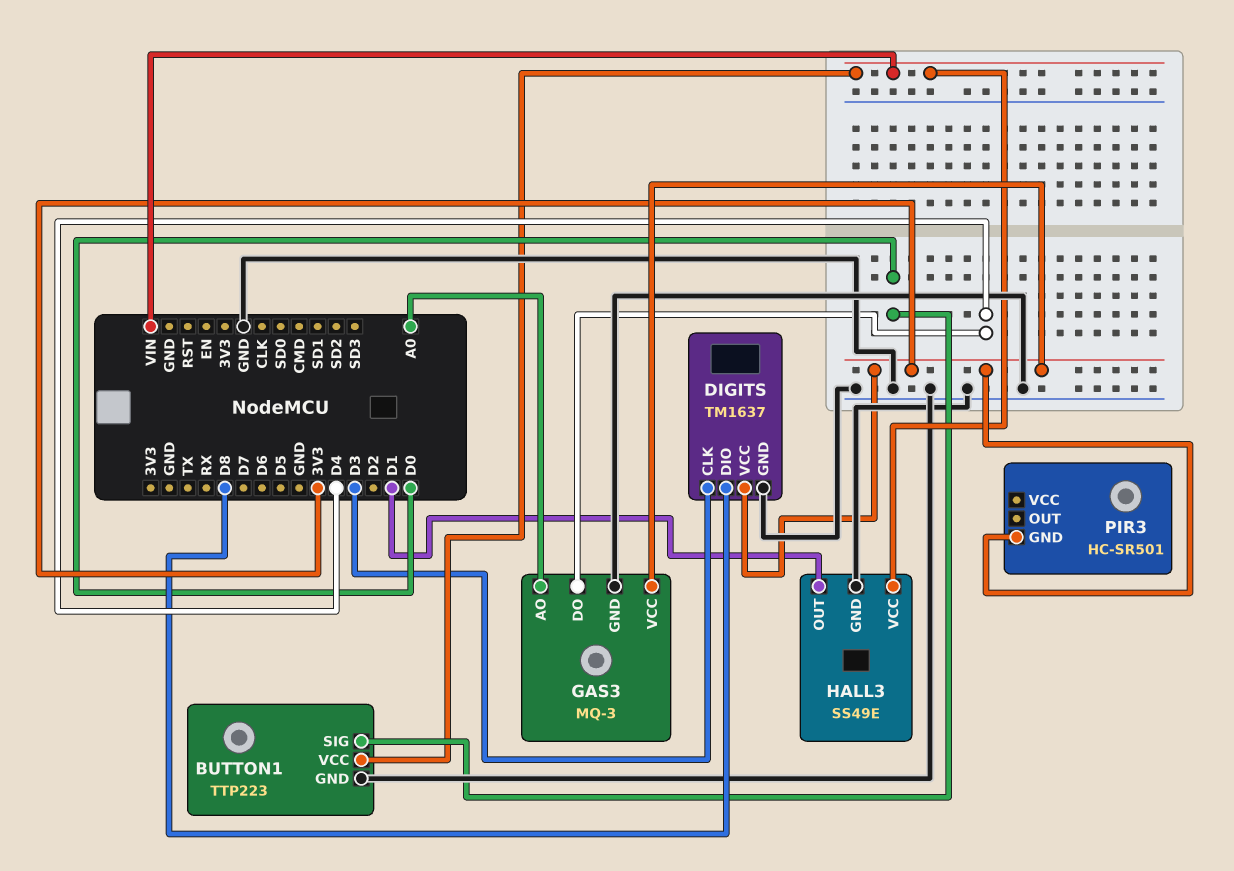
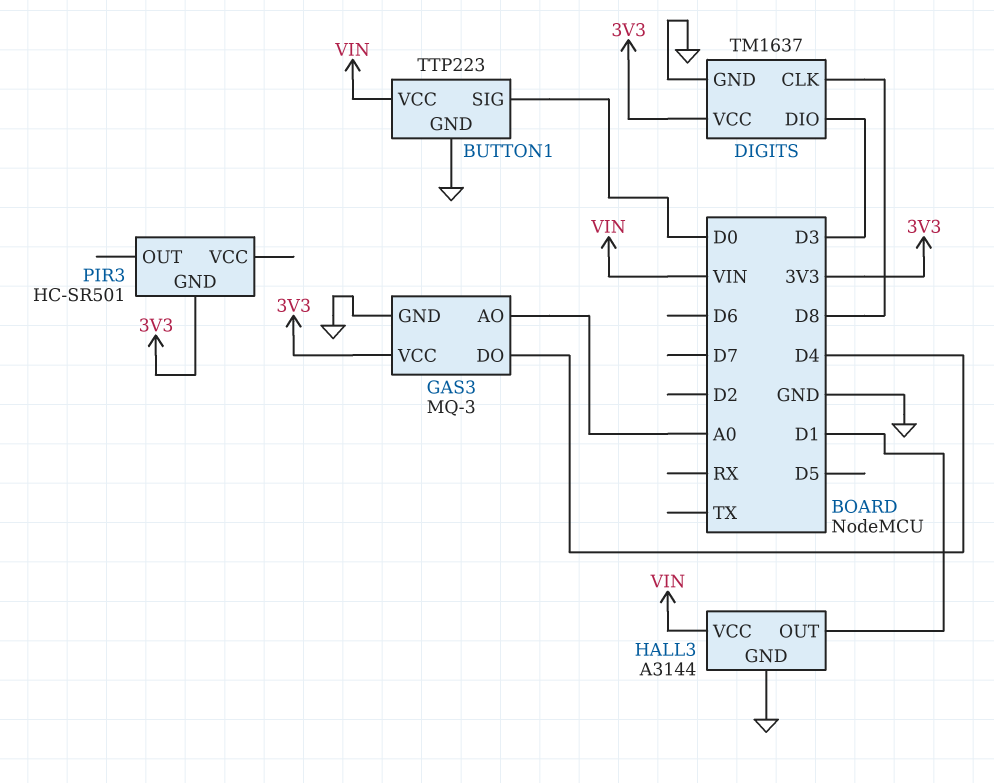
DIGITS pin CLK: D3 -> D8
DIGITS pin DIO: D8 -> D3
HALL3: SS49E -> A3144

